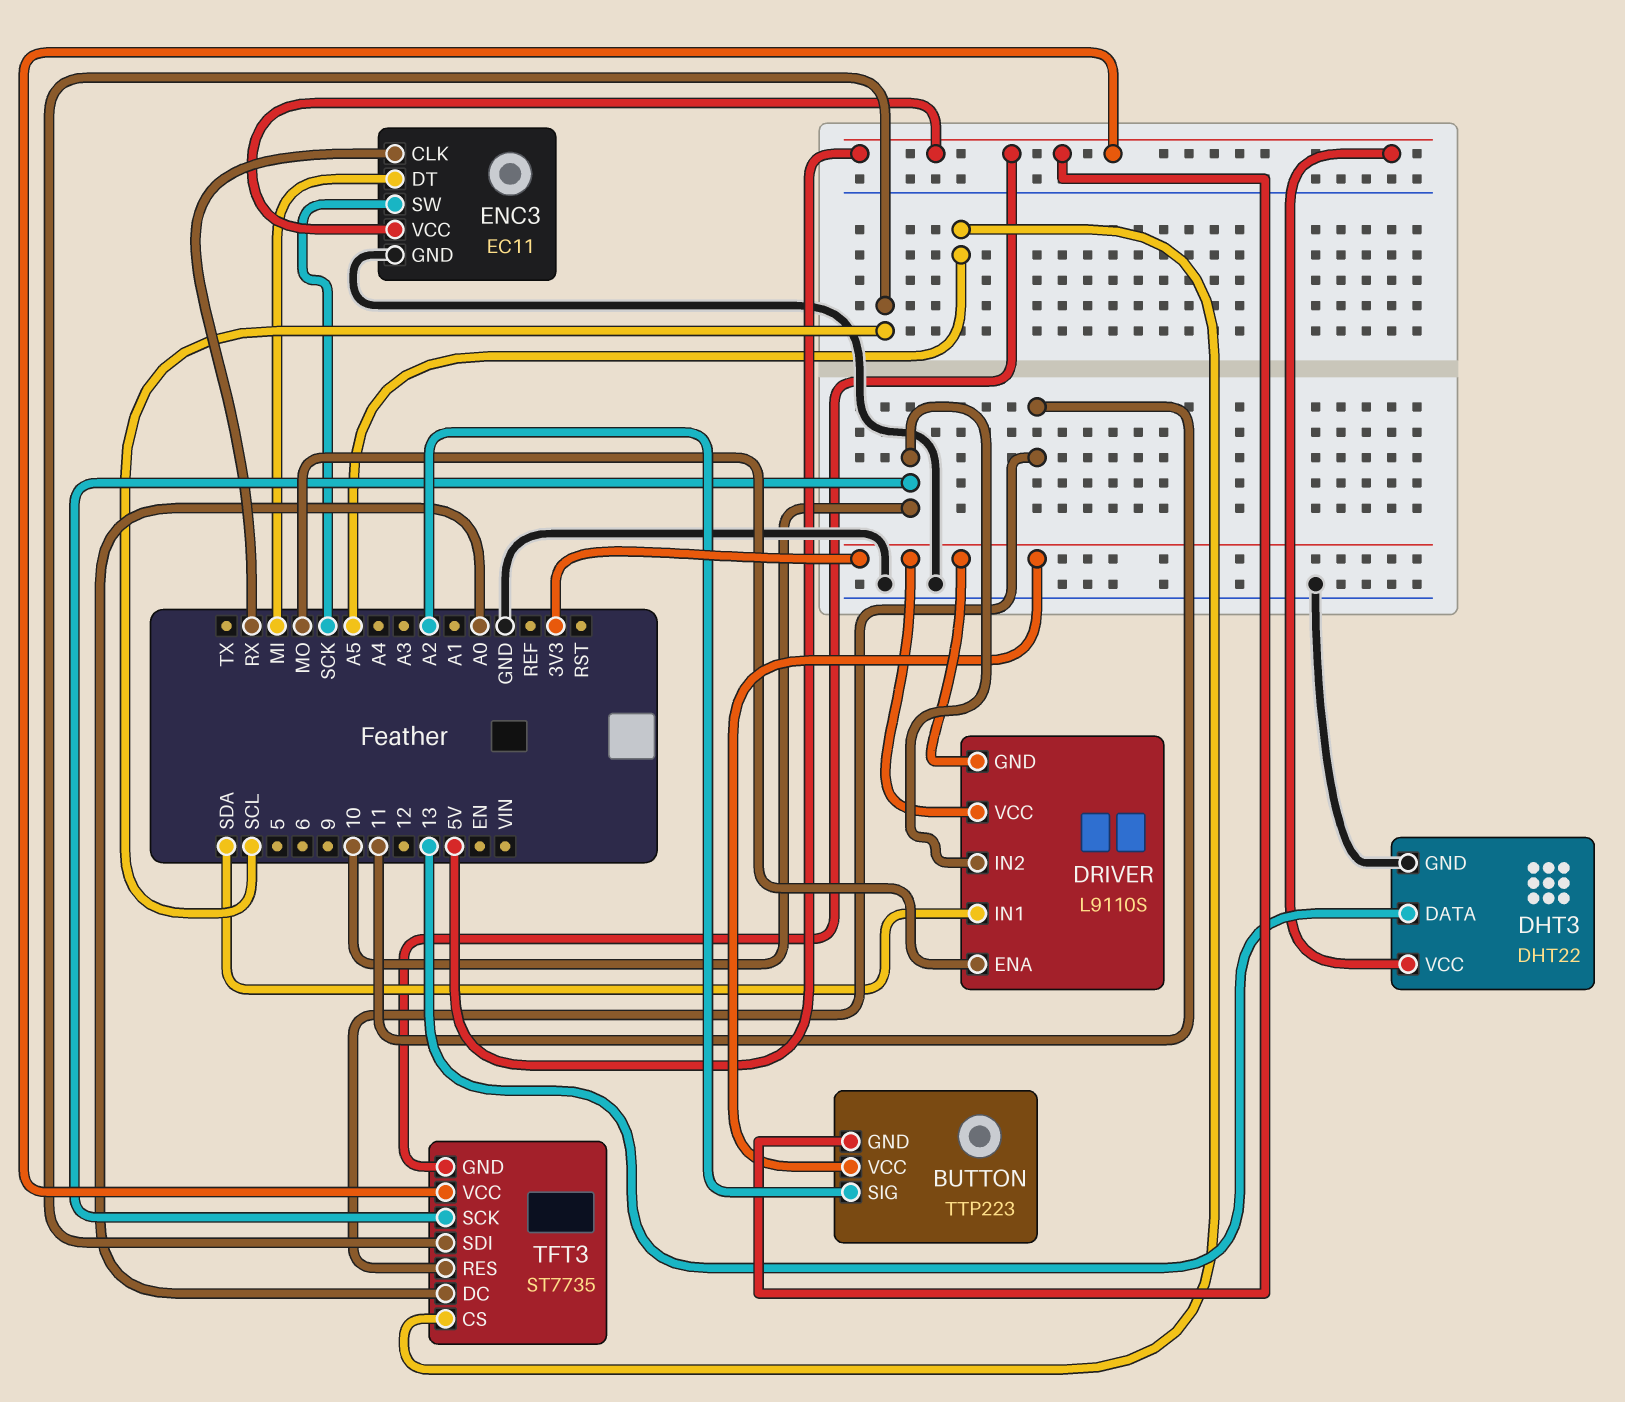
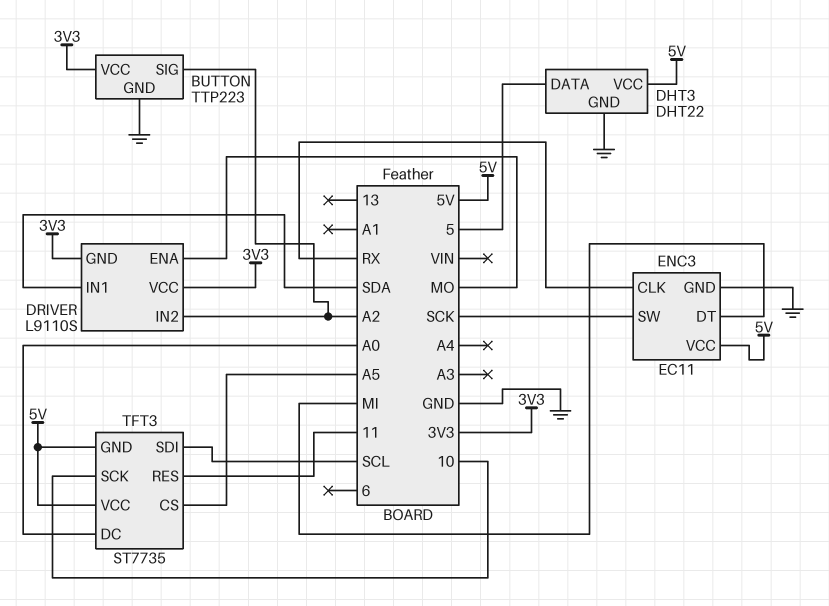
BUTTON pin GND: 5V -> GND
DHT3 pin DATA: 13 -> 5
DRIVER pin IN2: 10 -> A2

